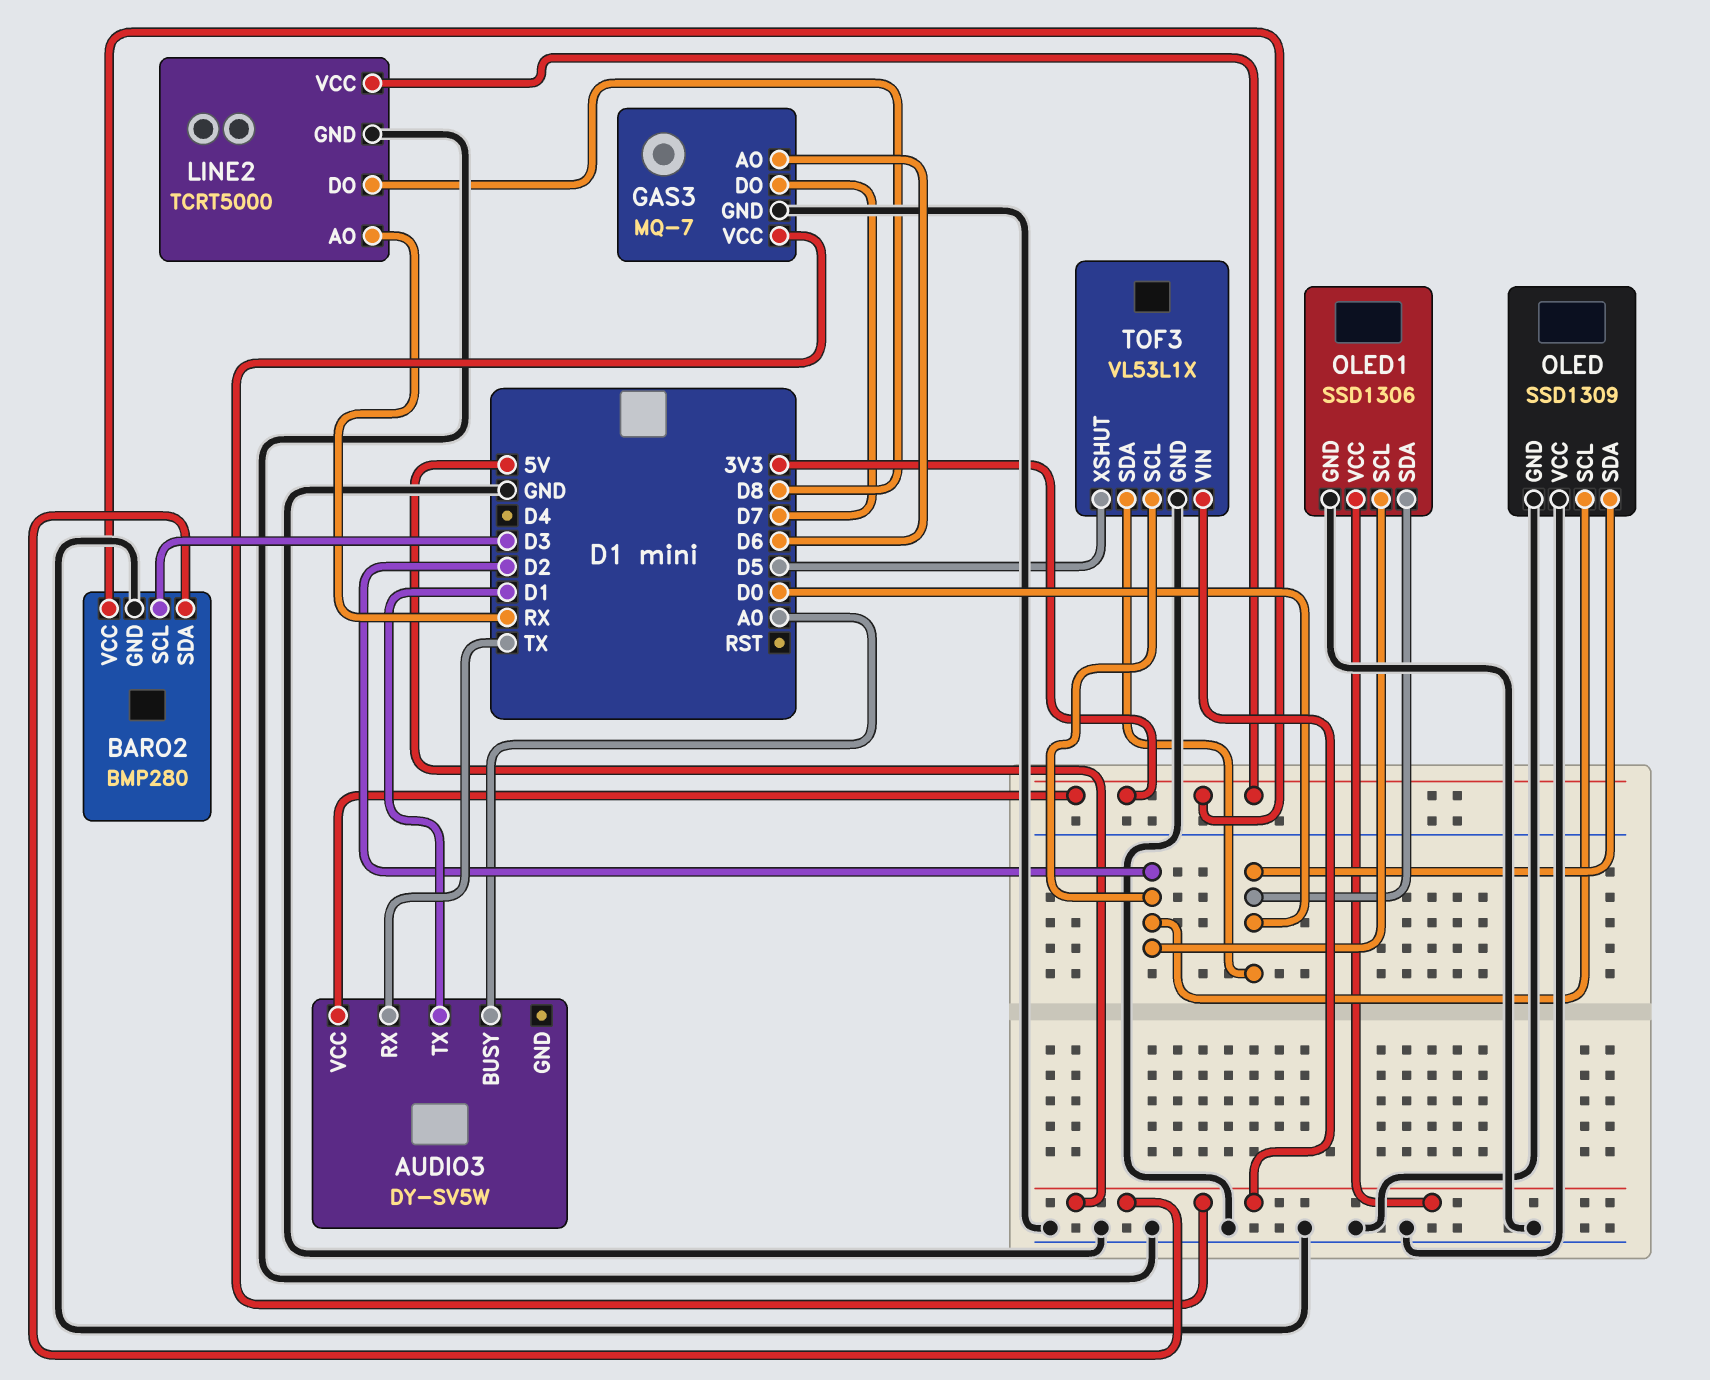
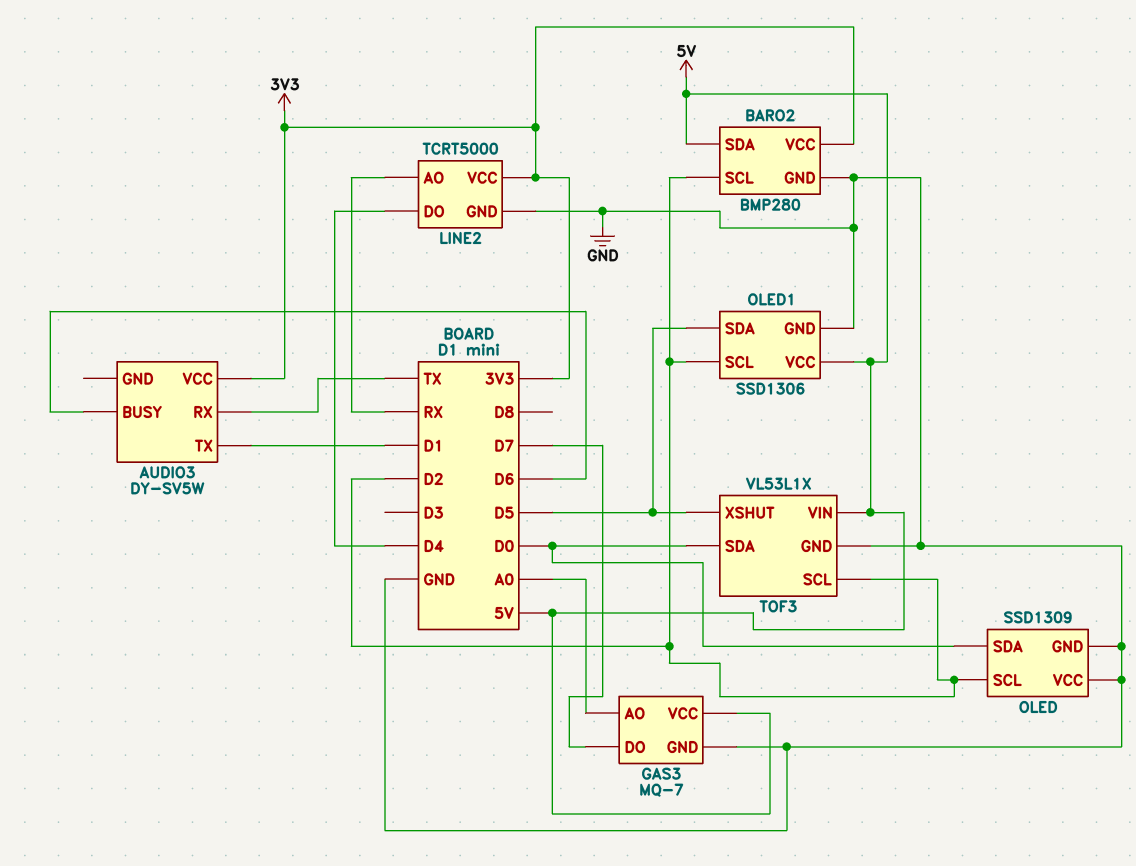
AUDIO3 pin BUSY: A0 -> D6
BARO2 pin SCL: D3 -> D2
GAS3 pin AO: D6 -> A0
LINE2 pin DO: D8 -> D4
OLED1 pin SDA: D0 -> D5

